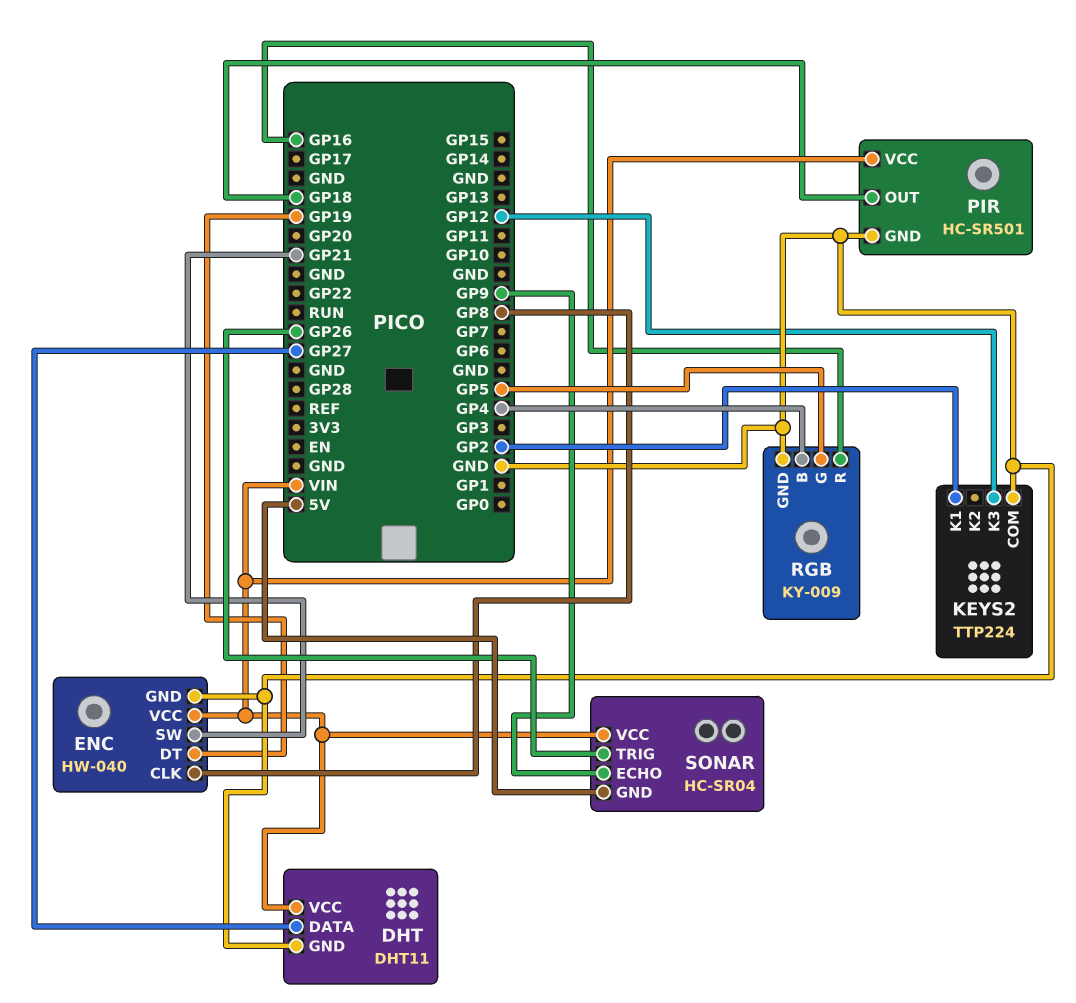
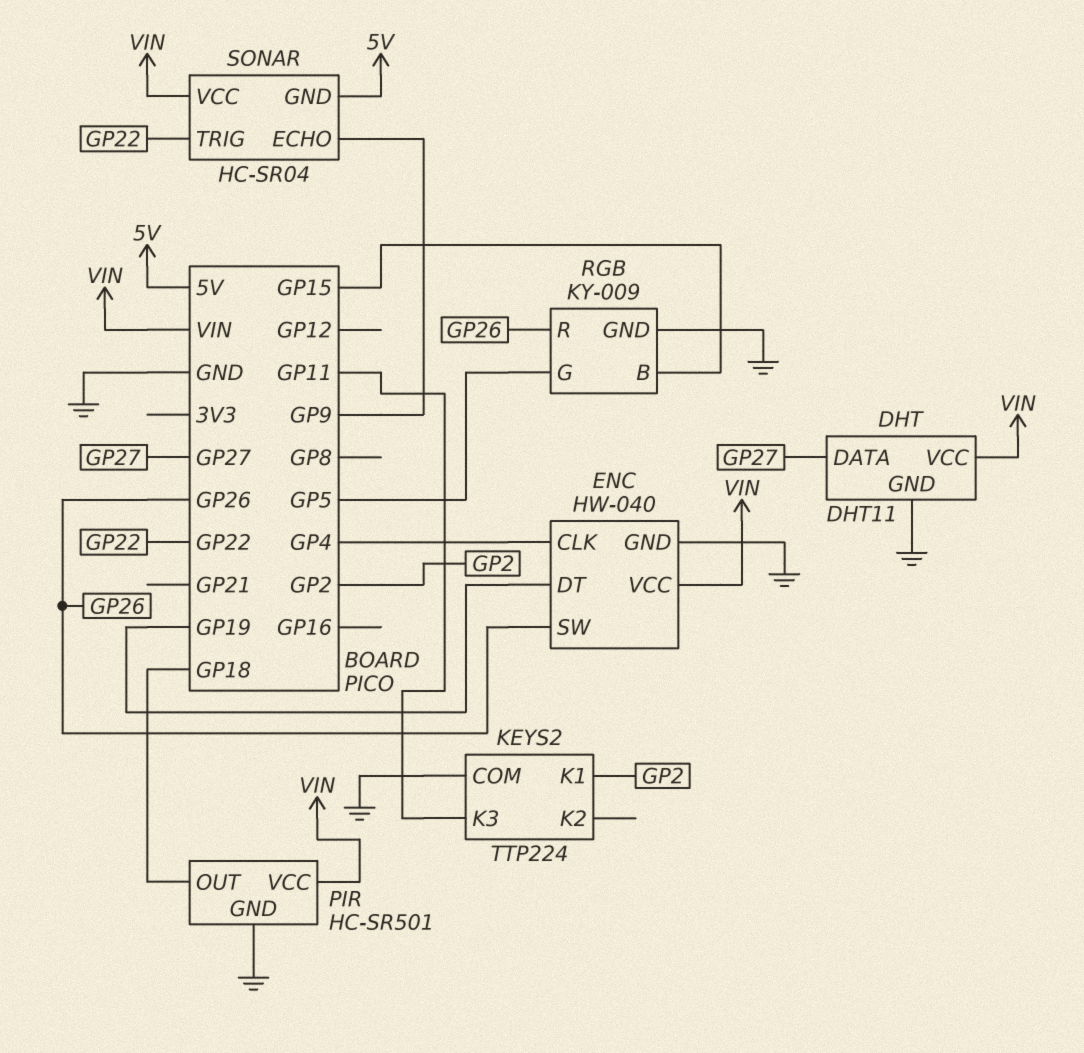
ENC pin CLK: GP8 -> GP4
ENC pin SW: GP21 -> GP26
KEYS2 pin K3: GP12 -> GP11
RGB pin B: GP4 -> GP15
RGB pin R: GP16 -> GP26
SONAR pin TRIG: GP26 -> GP22

